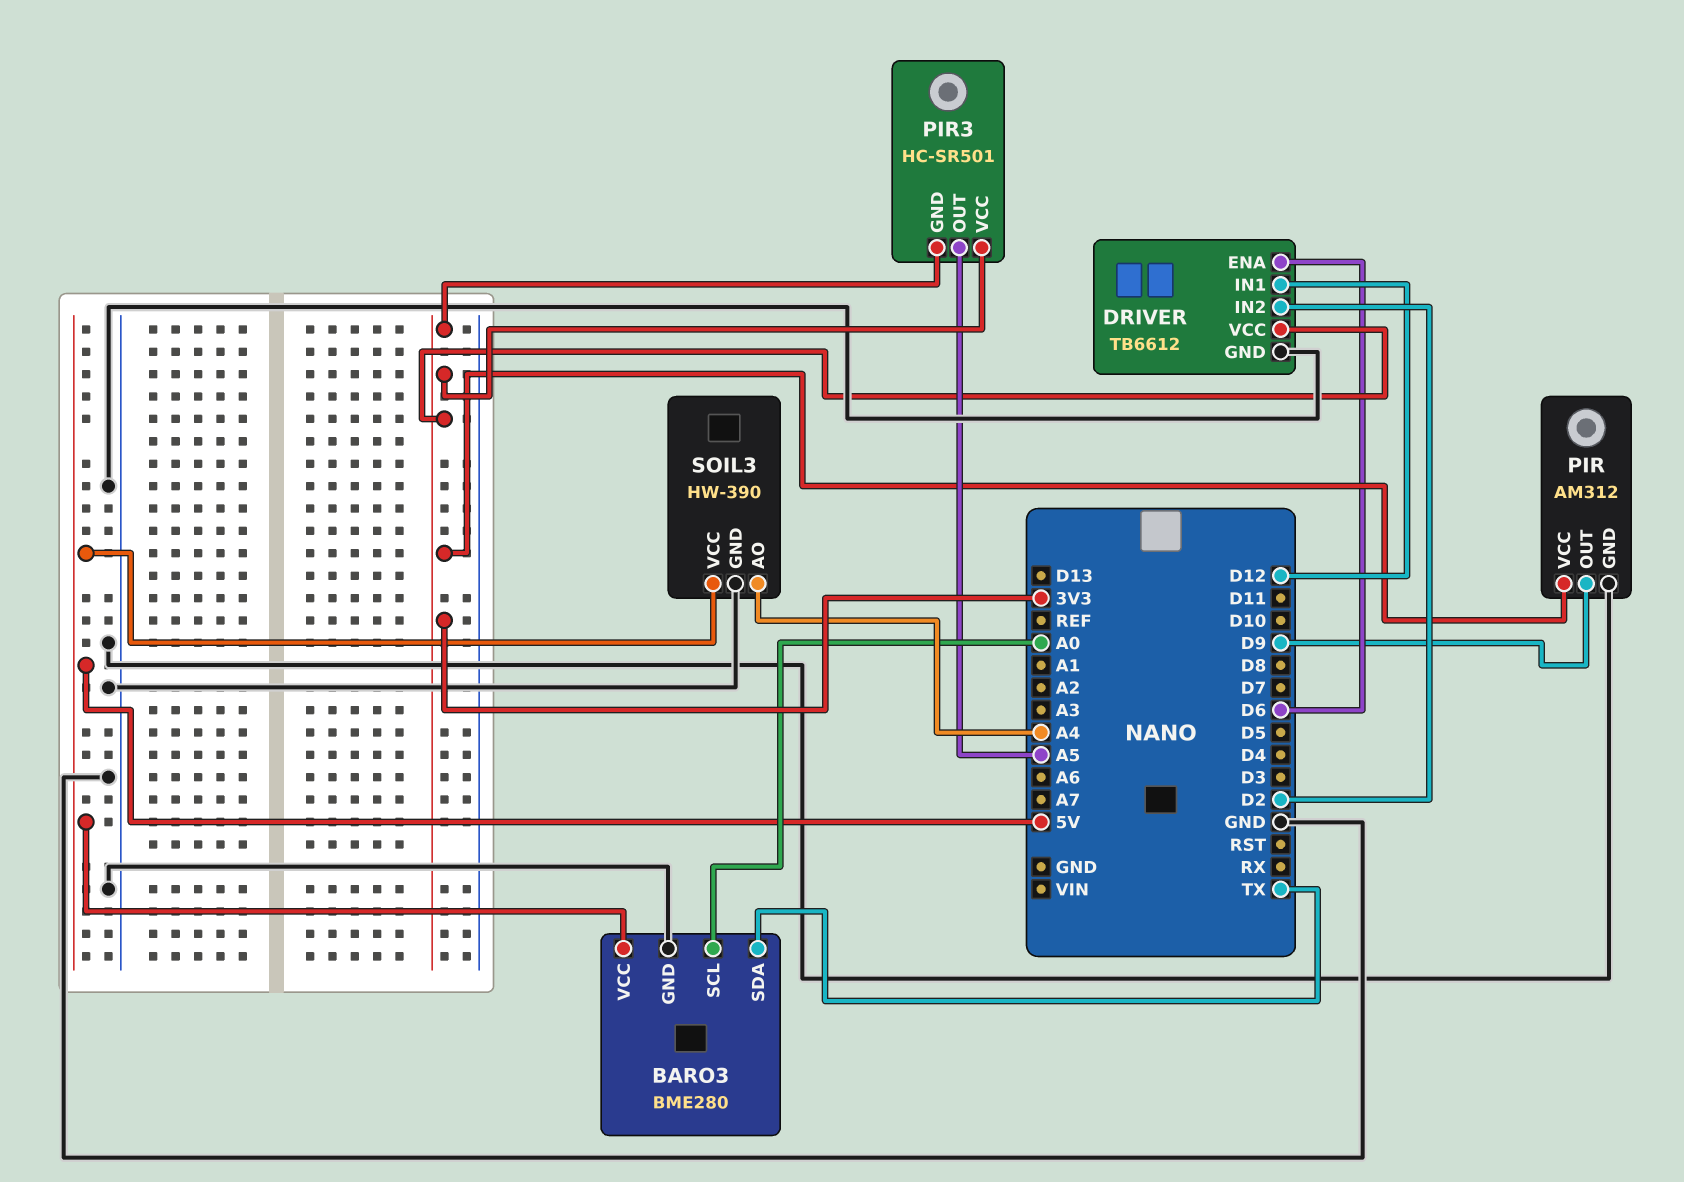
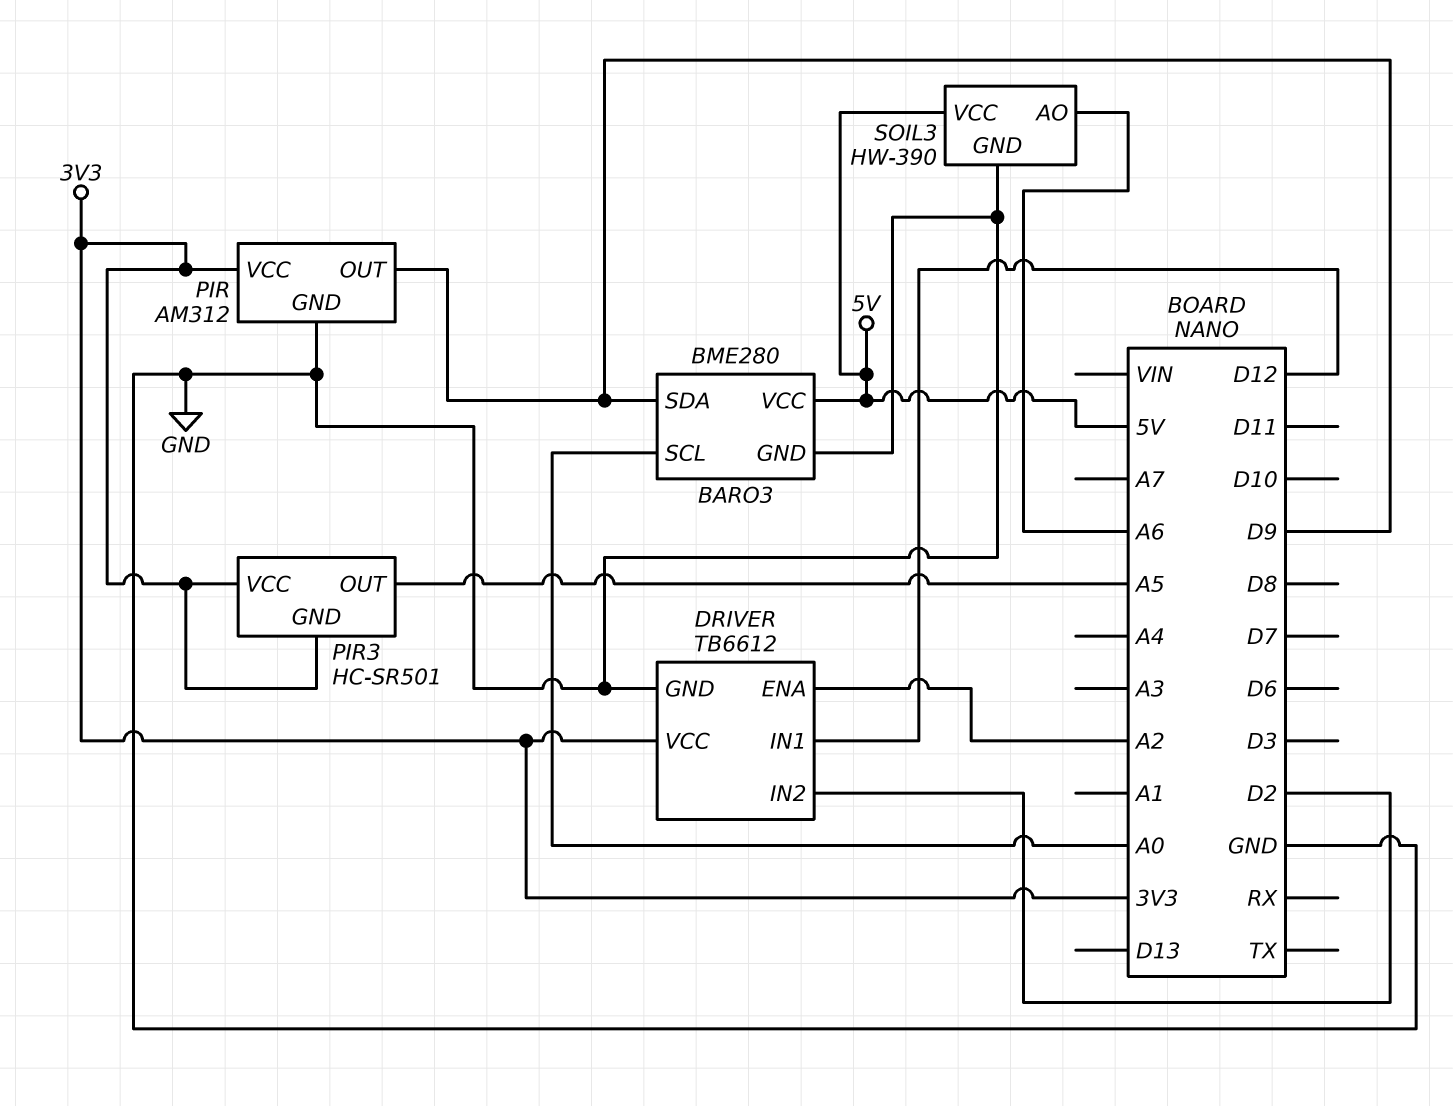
BARO3 pin SDA: TX -> D9
DRIVER pin ENA: D6 -> A2
SOIL3 pin AO: A4 -> A6

